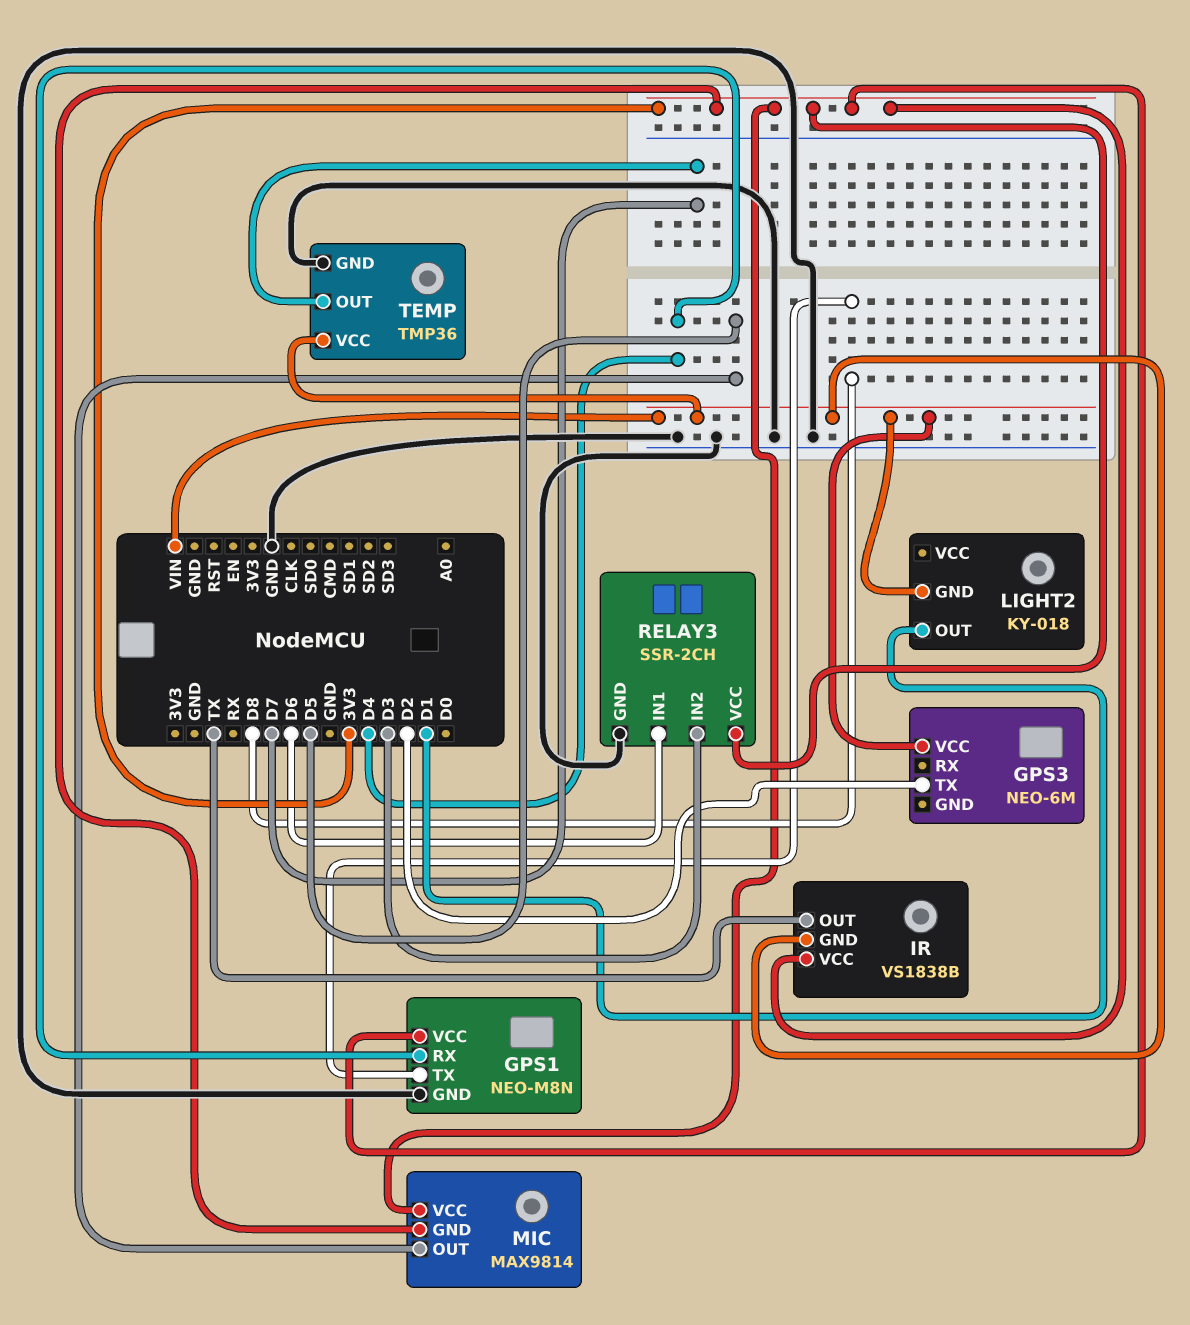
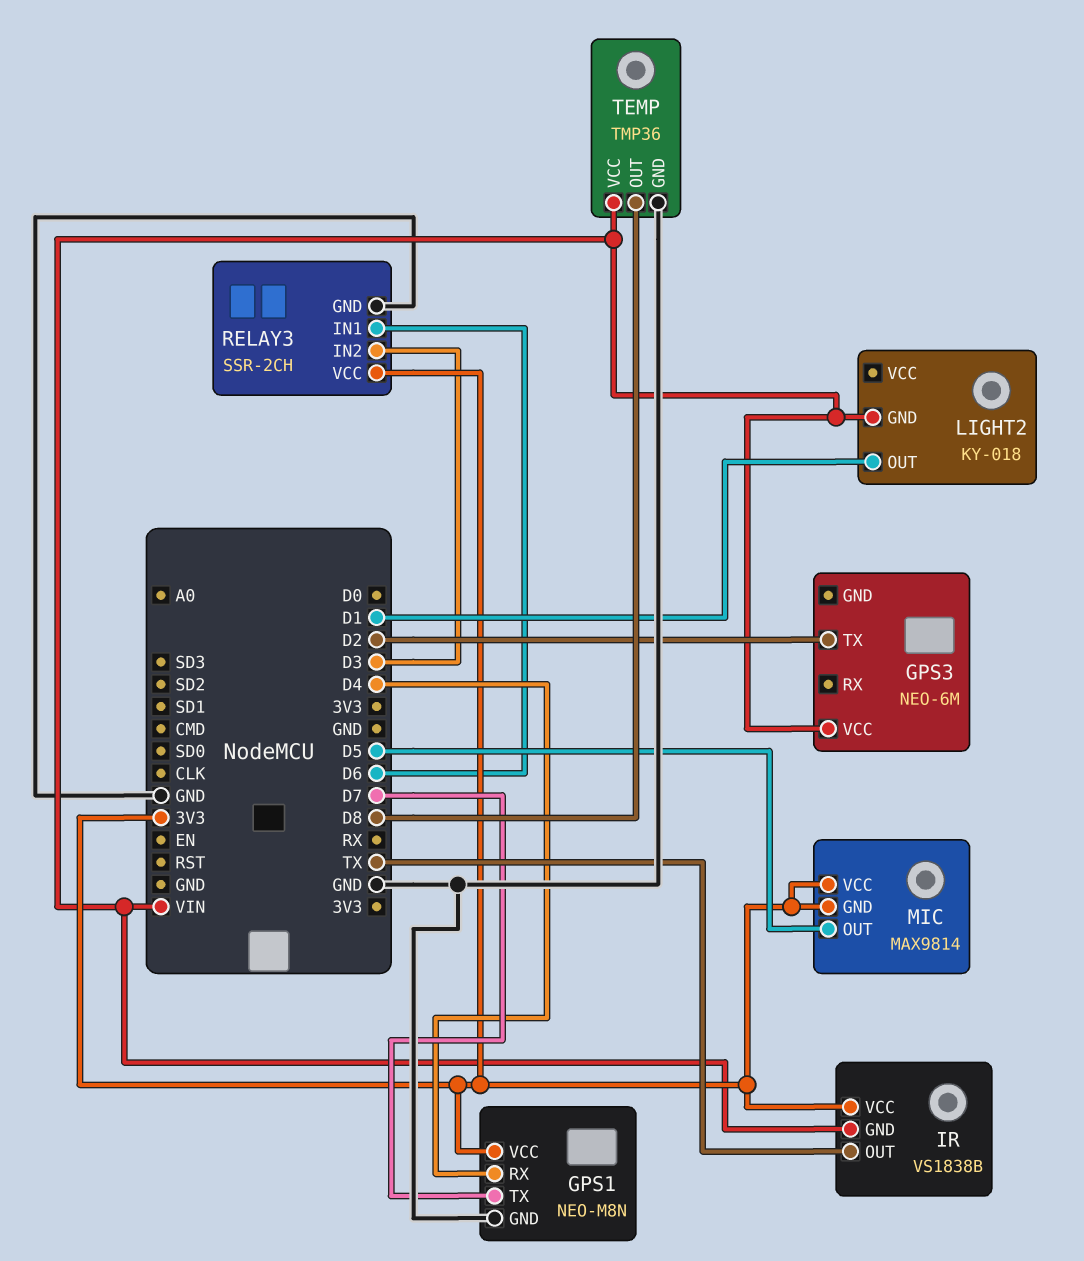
GPS1 pin TX: D8 -> D7
TEMP pin OUT: D7 -> D8

